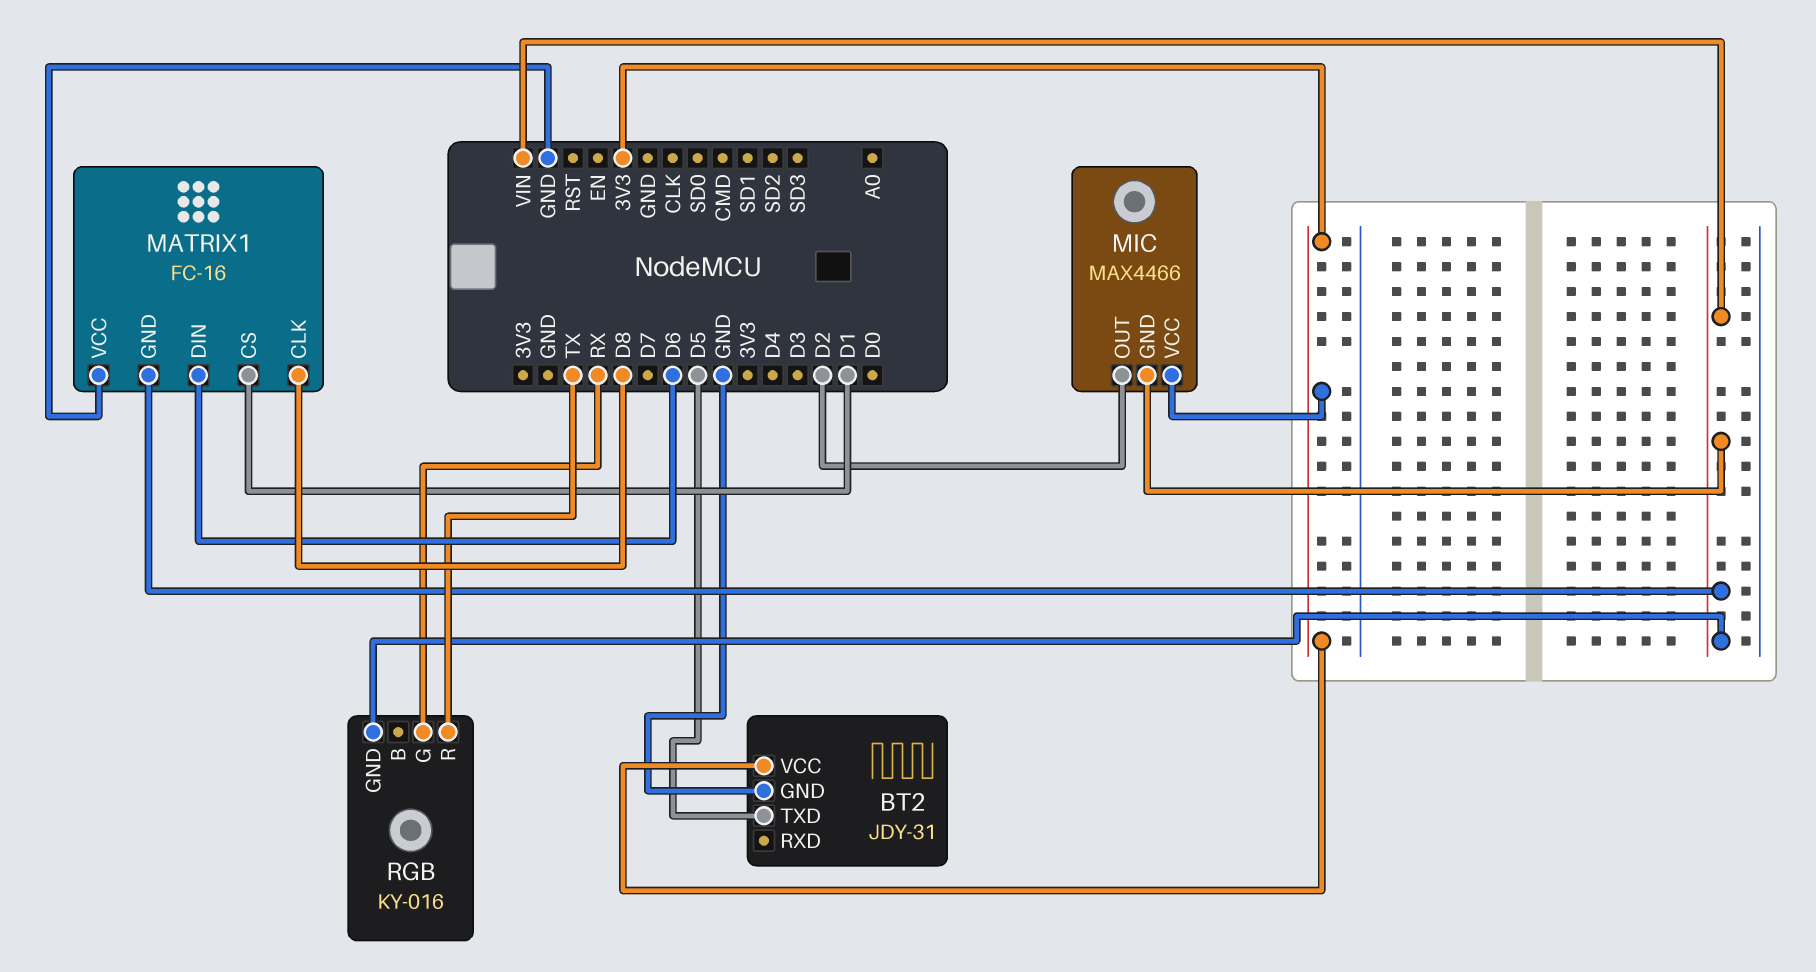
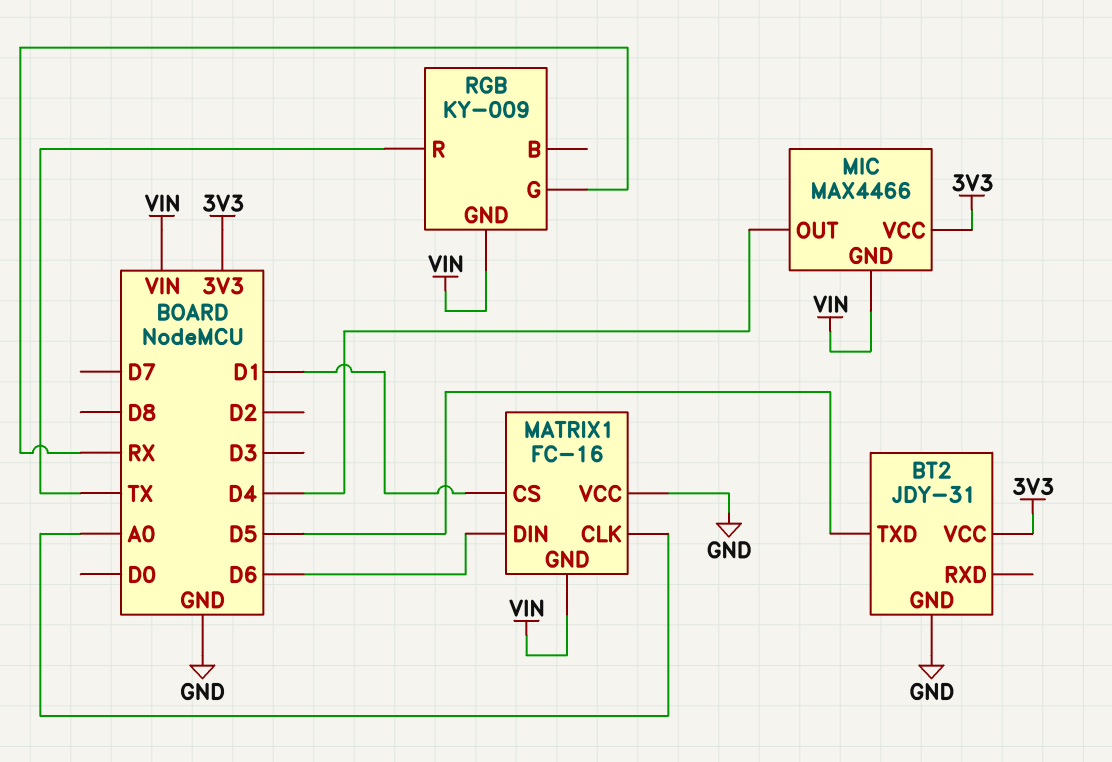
MATRIX1 pin CLK: D8 -> A0
MIC pin OUT: D2 -> D4
RGB: KY-016 -> KY-009

